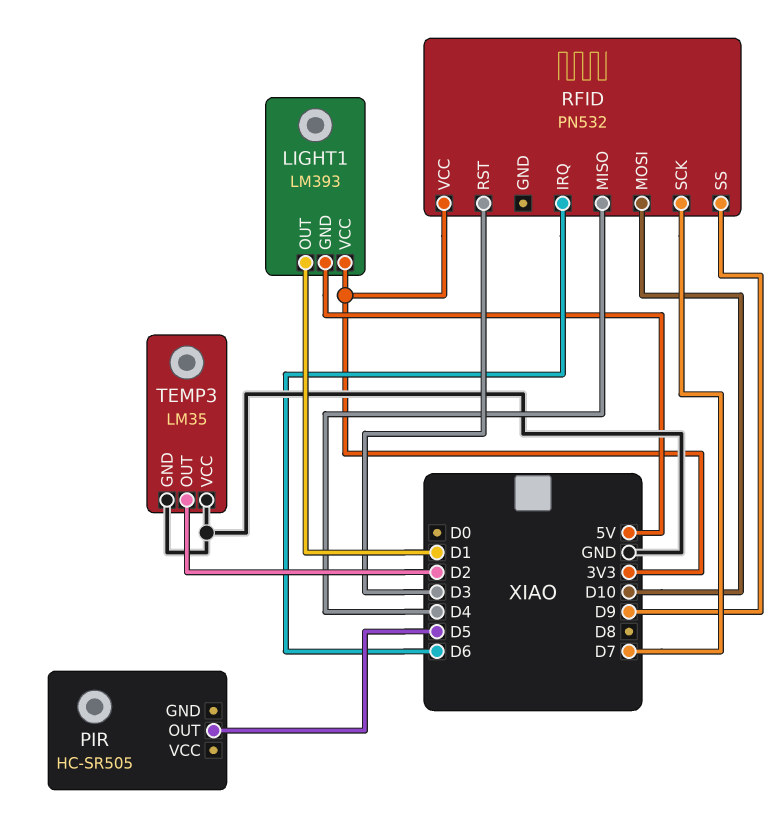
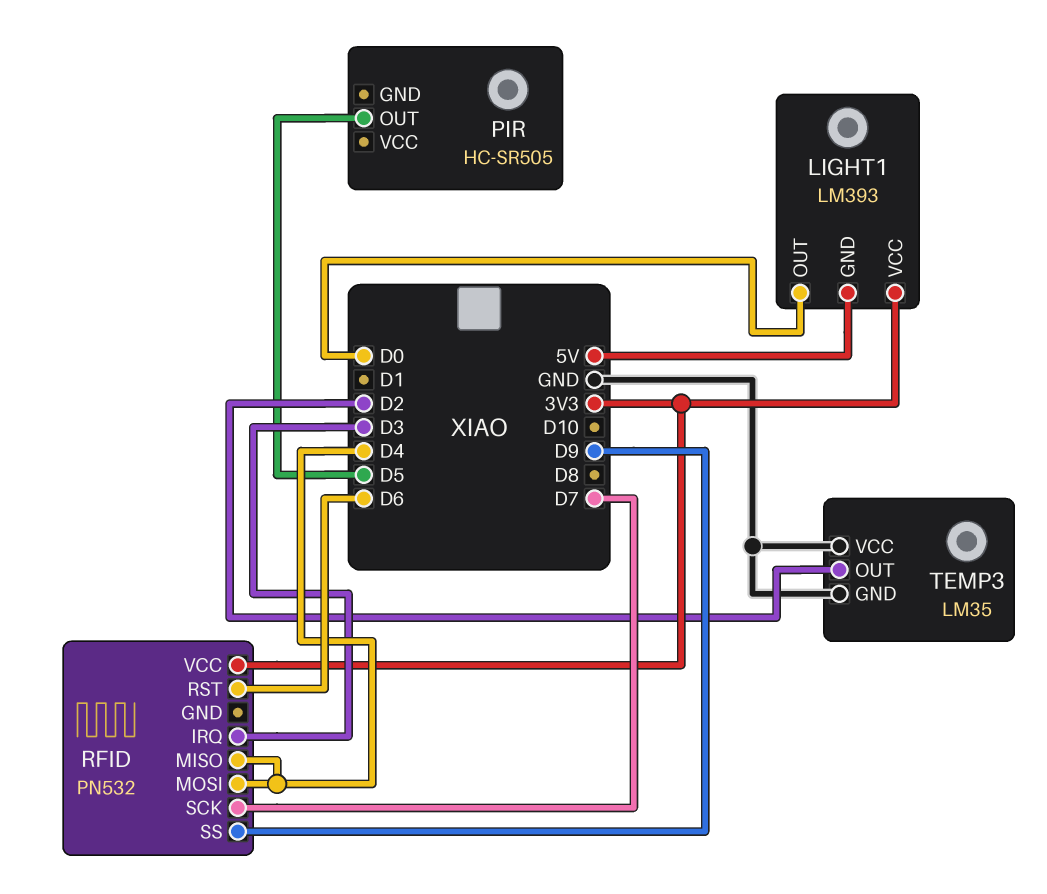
LIGHT1 pin OUT: D1 -> D0
RFID pin IRQ: D6 -> D3
RFID pin MOSI: D10 -> D4
RFID pin RST: D3 -> D6

